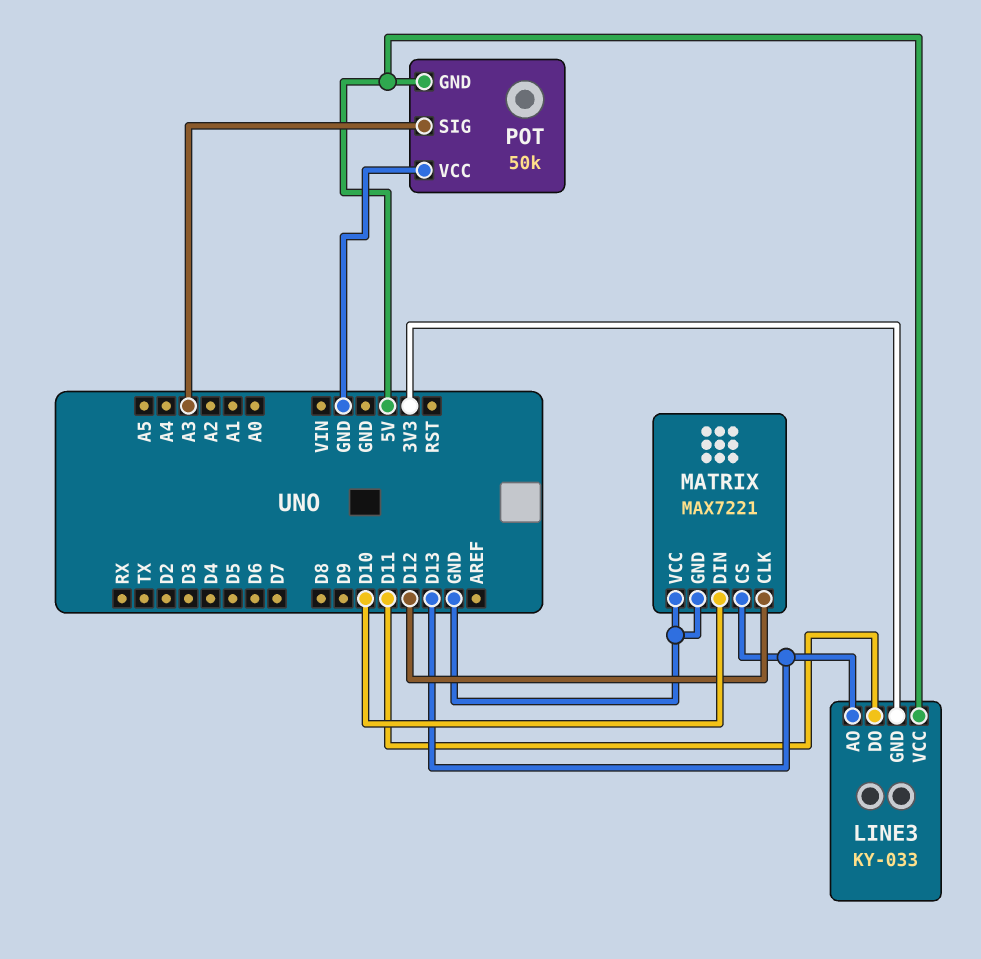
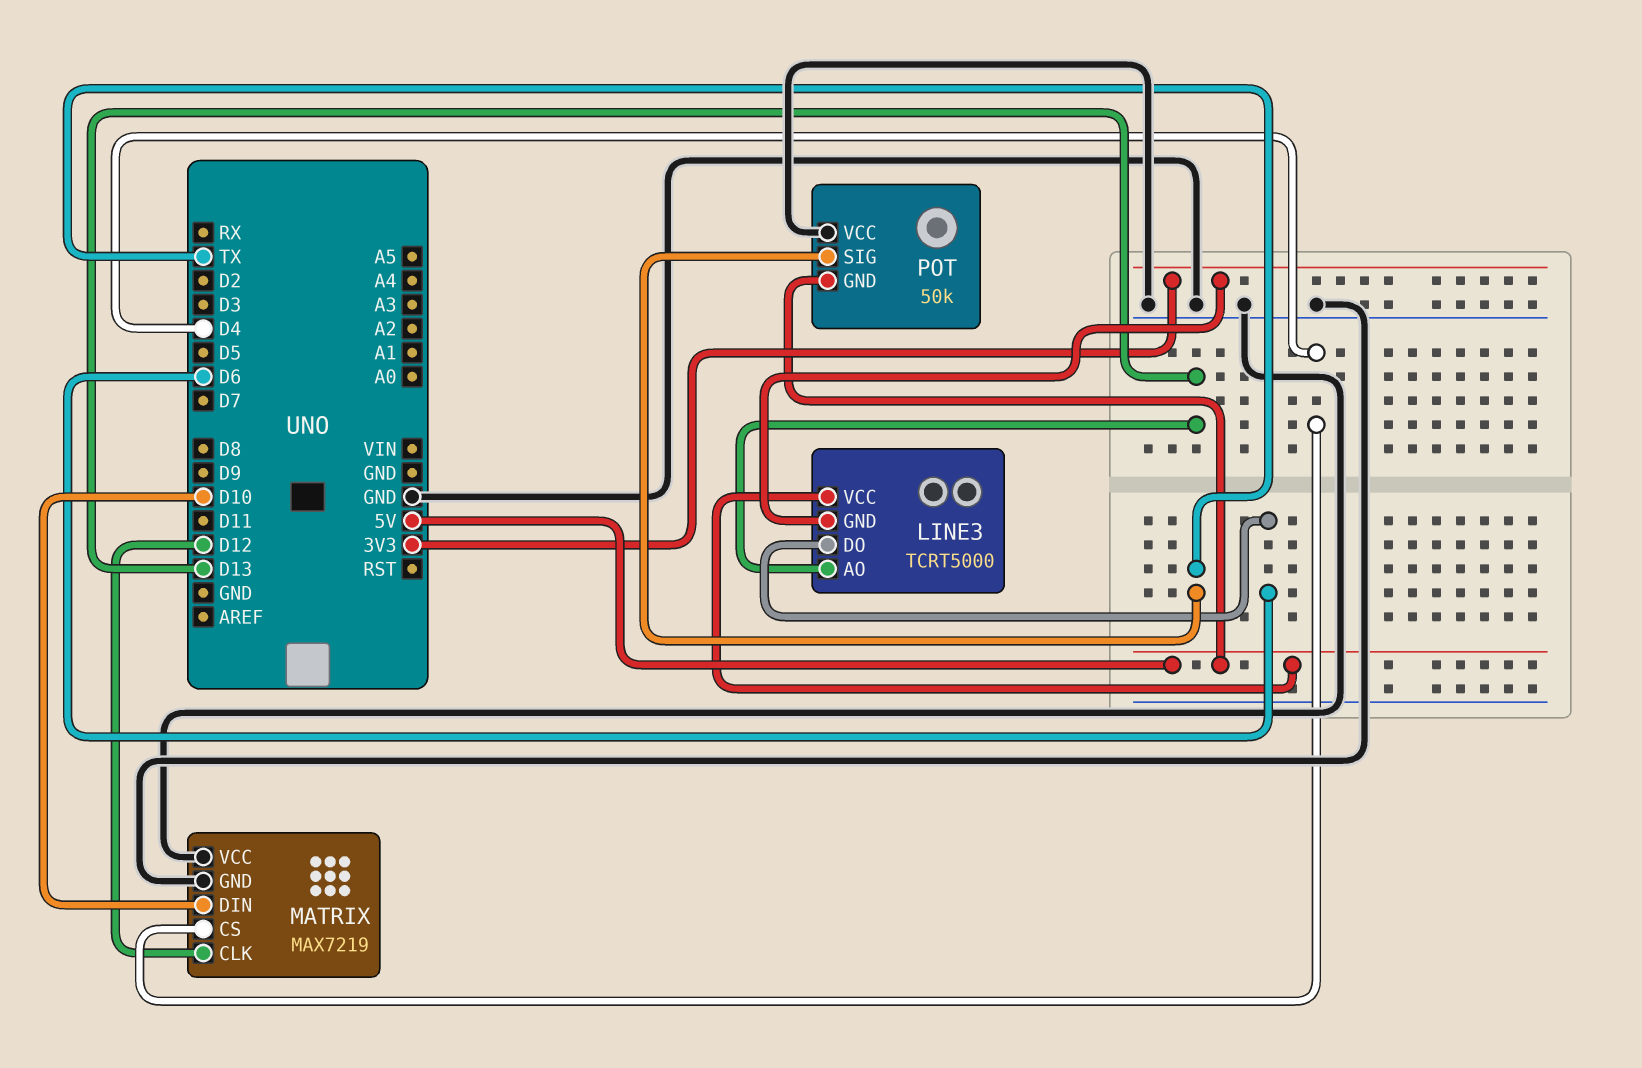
LINE3: KY-033 -> TCRT5000
LINE3 pin DO: D11 -> D6
MATRIX: MAX7221 -> MAX7219
MATRIX pin CS: D13 -> D4
POT pin SIG: A3 -> TX

